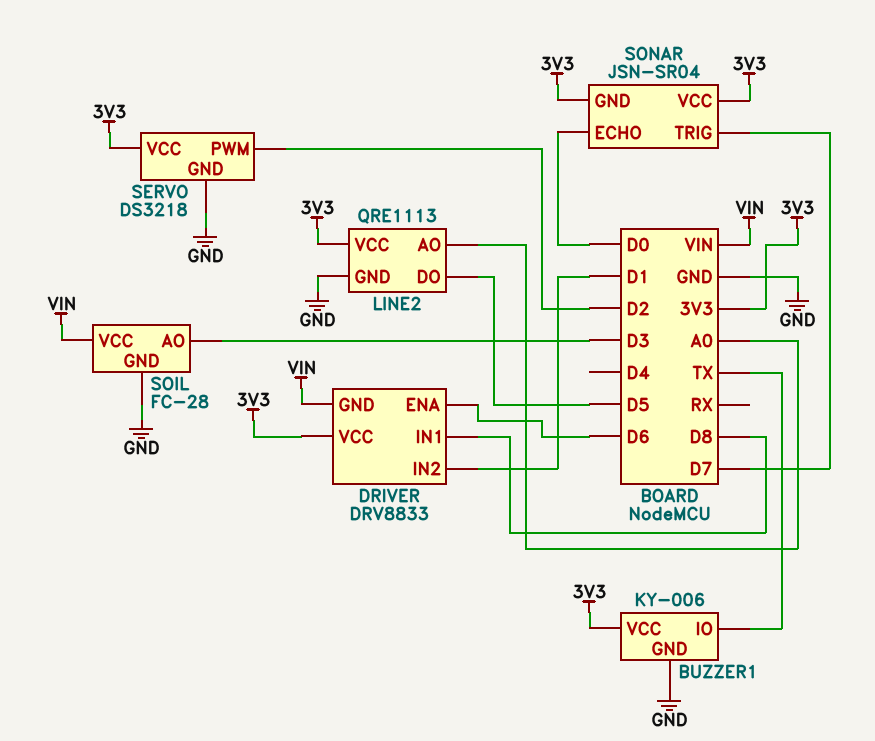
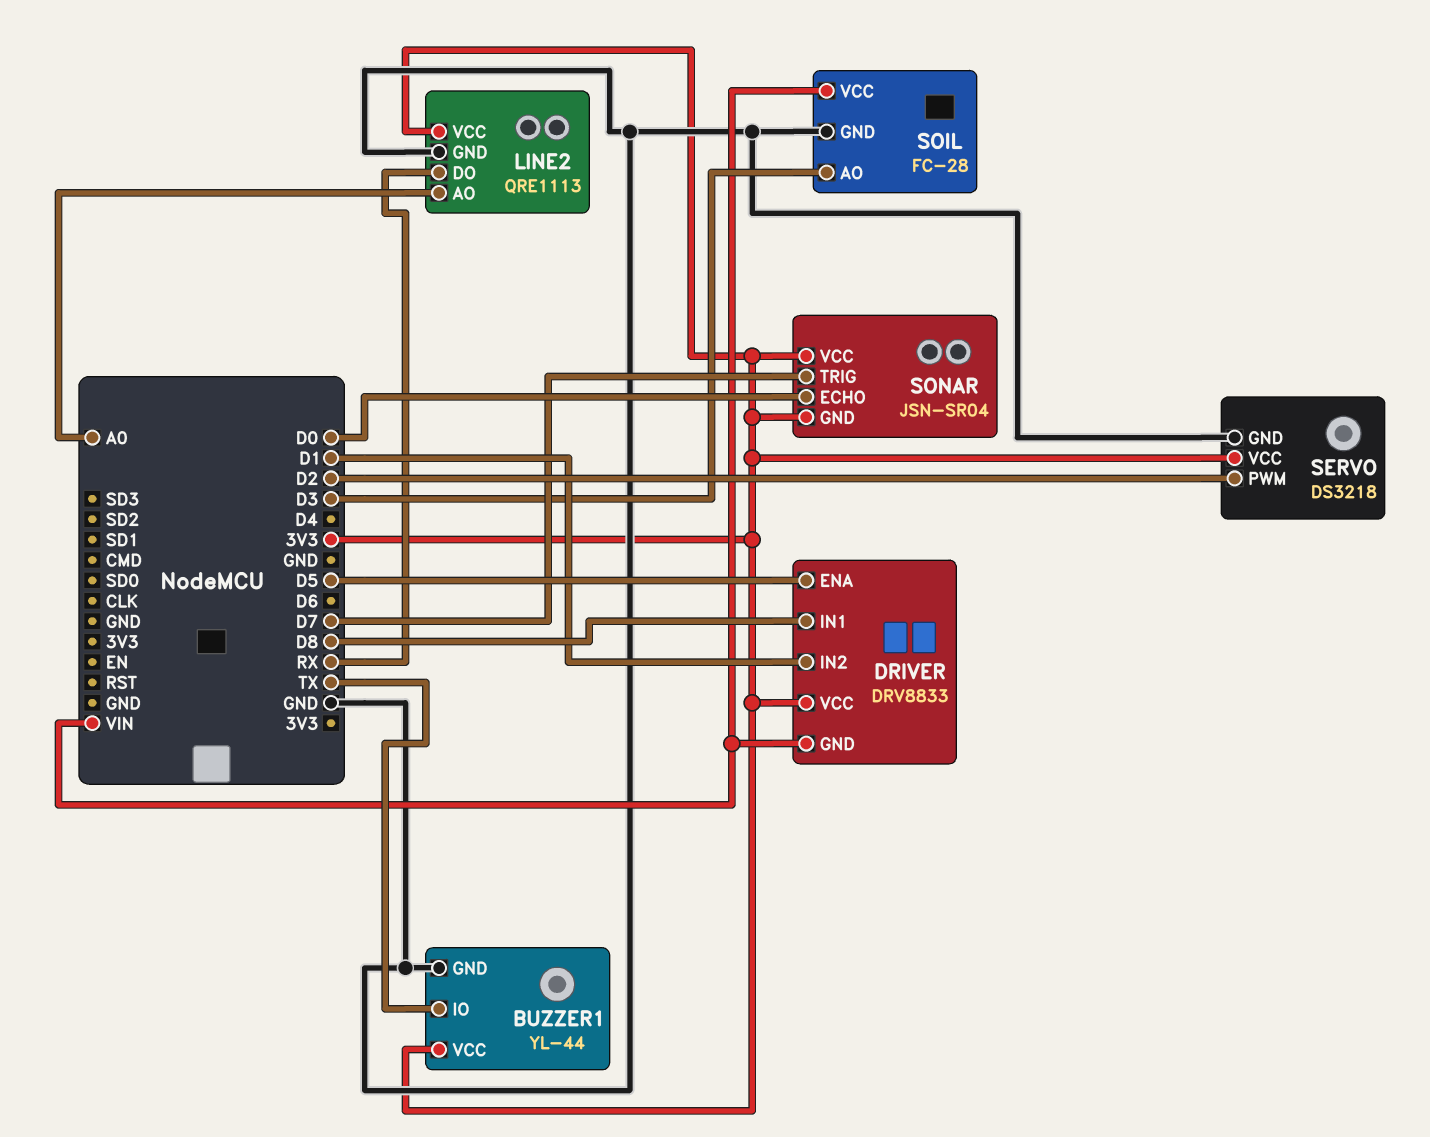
BUZZER1: KY-006 -> YL-44
DRIVER pin ENA: D6 -> D5
LINE2 pin DO: D5 -> RX

